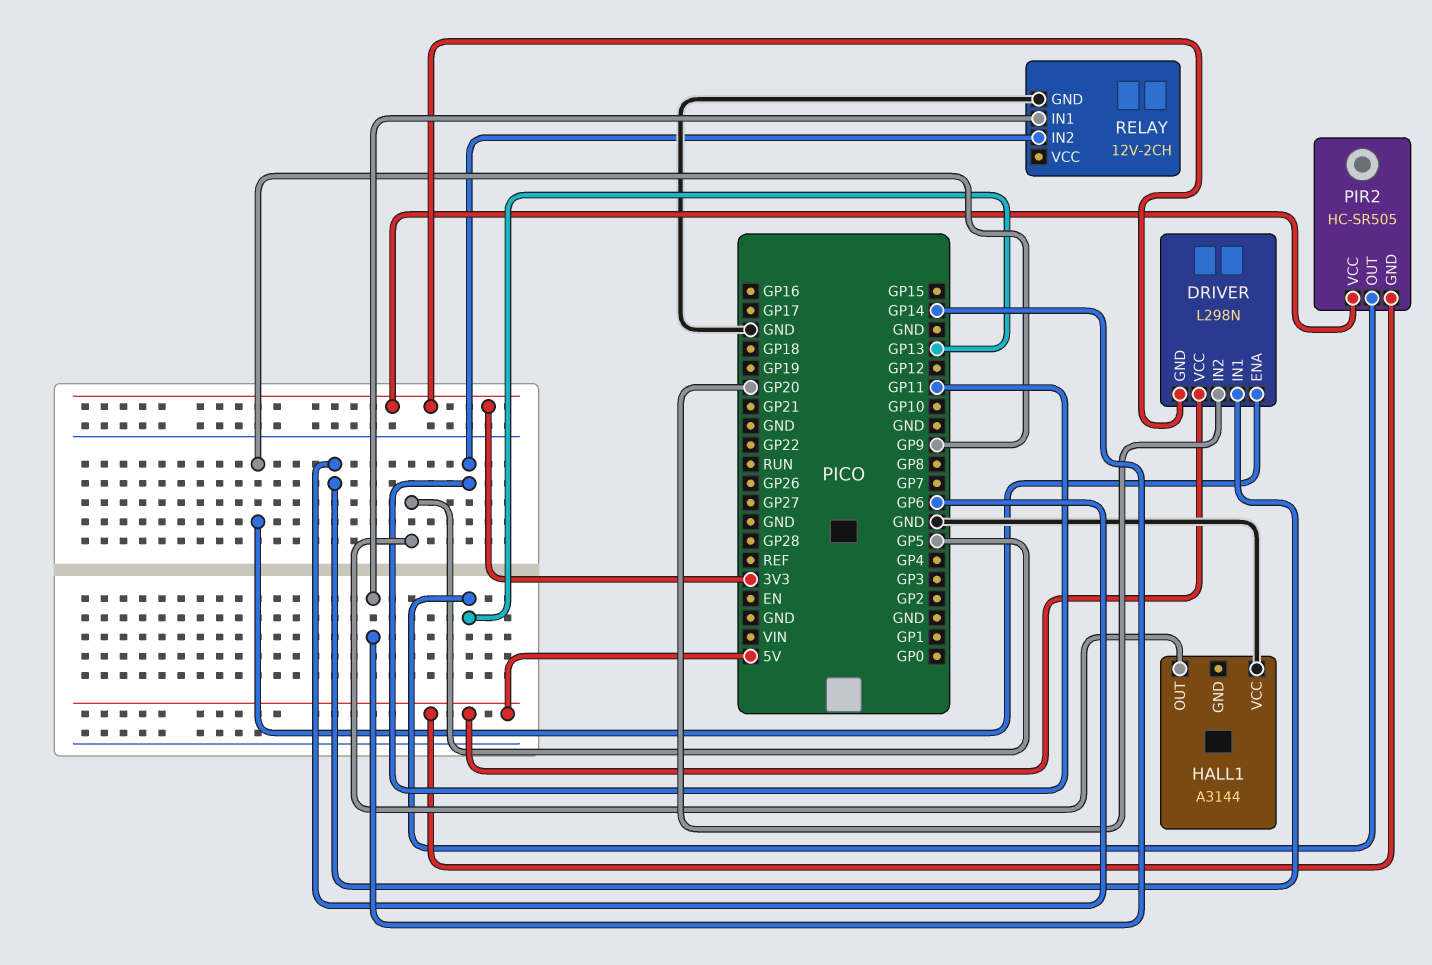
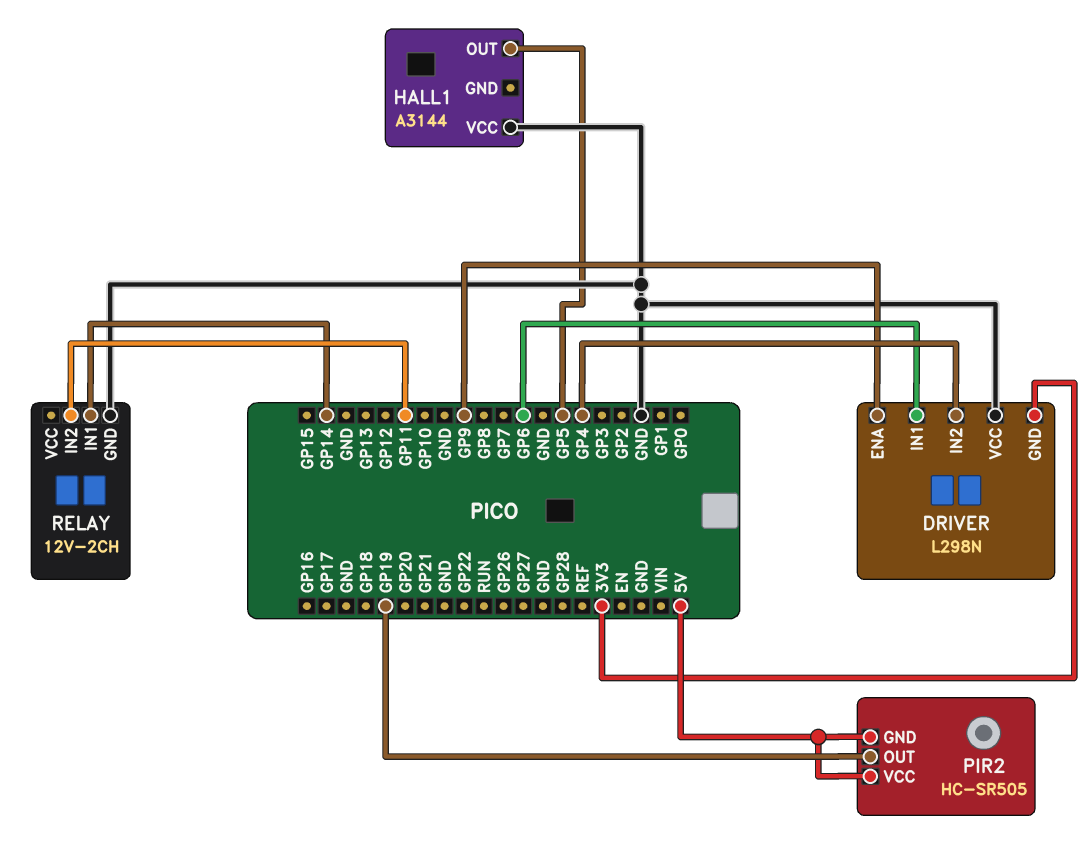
DRIVER pin IN2: GP20 -> GP4
DRIVER pin VCC: 5V -> GND
PIR2 pin OUT: GP13 -> GP19
PIR2 pin VCC: 3V3 -> 5V

